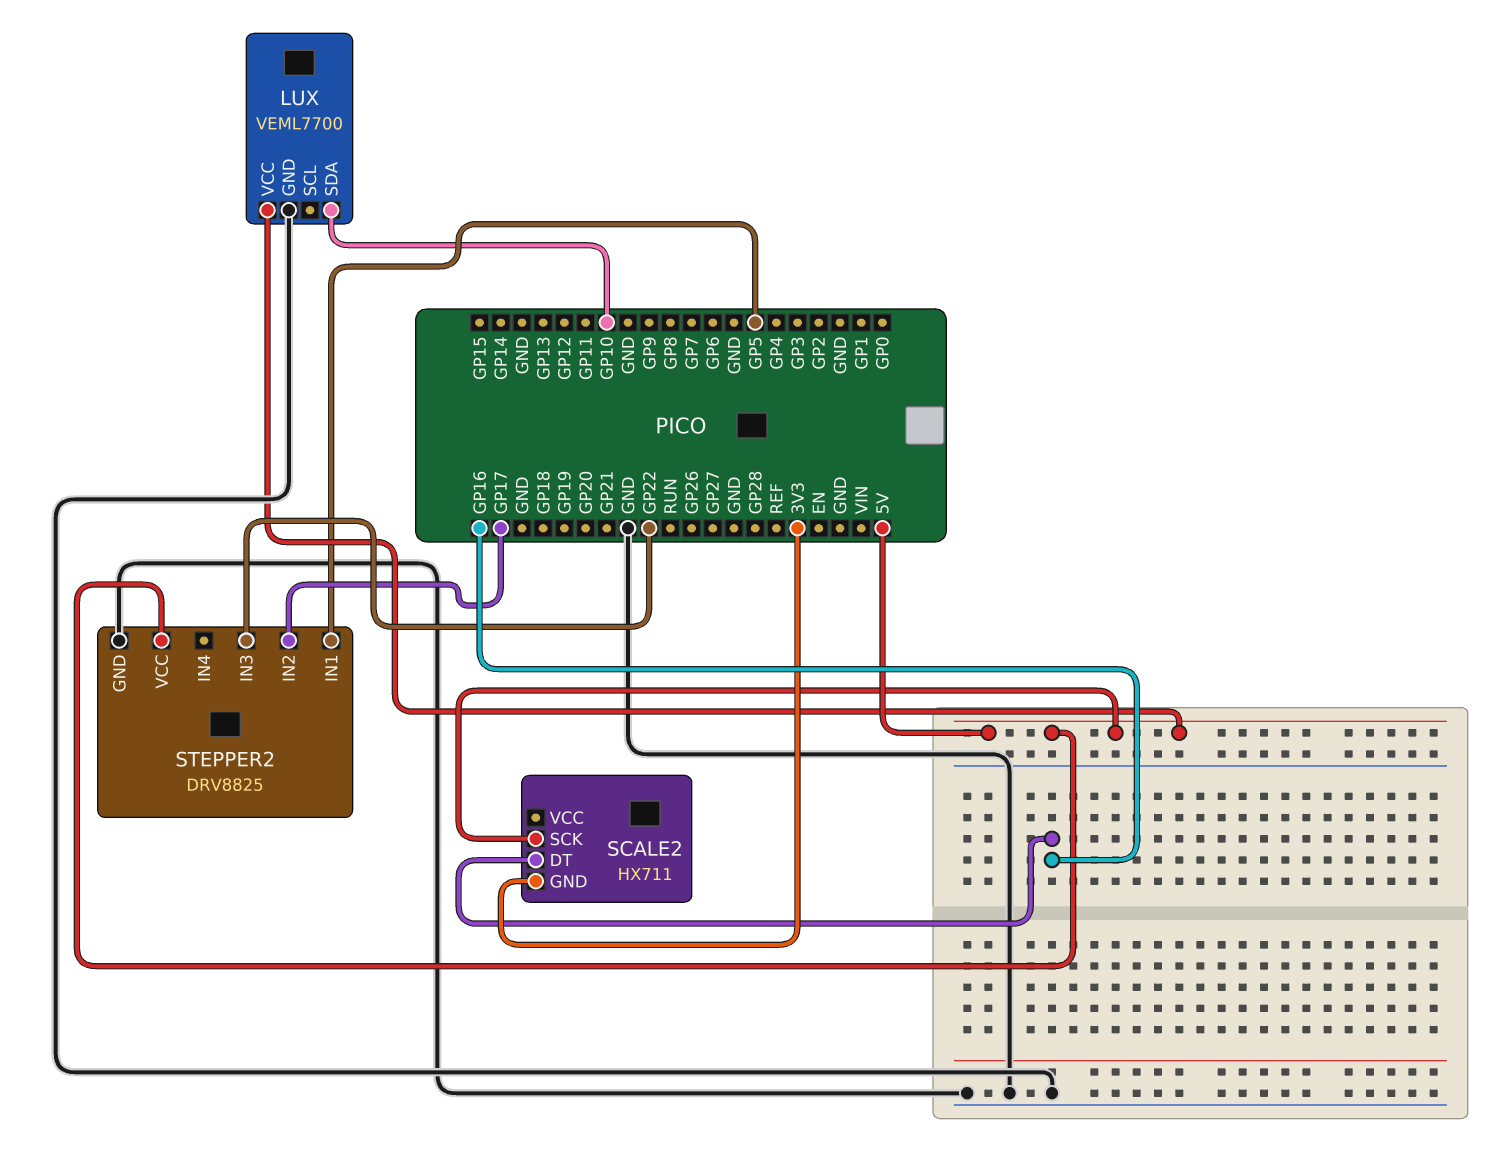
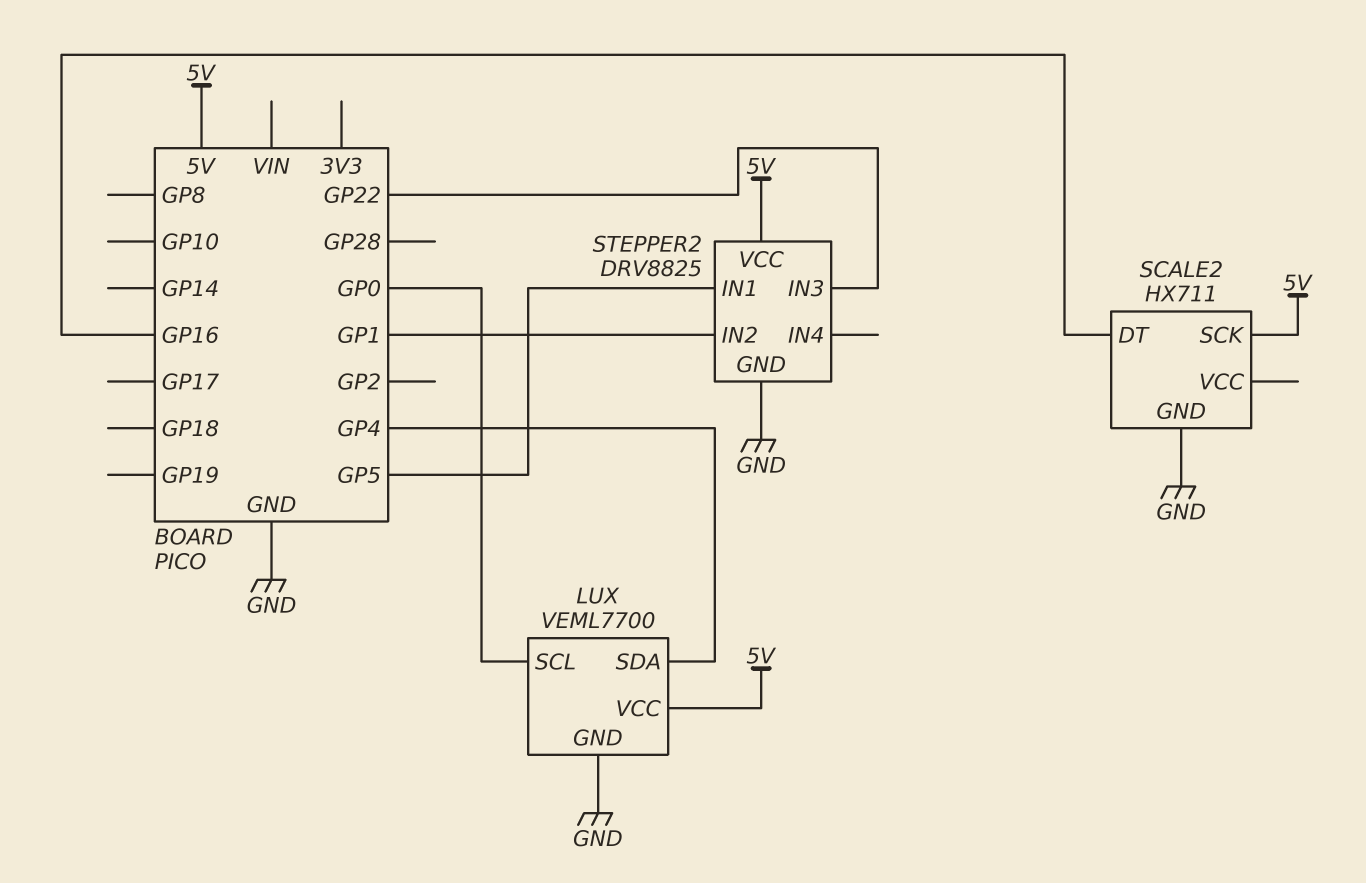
LUX pin SCL: none -> GP0
LUX pin SDA: GP10 -> GP4
SCALE2 pin GND: 3V3 -> GND
STEPPER2 pin IN2: GP17 -> GP1

